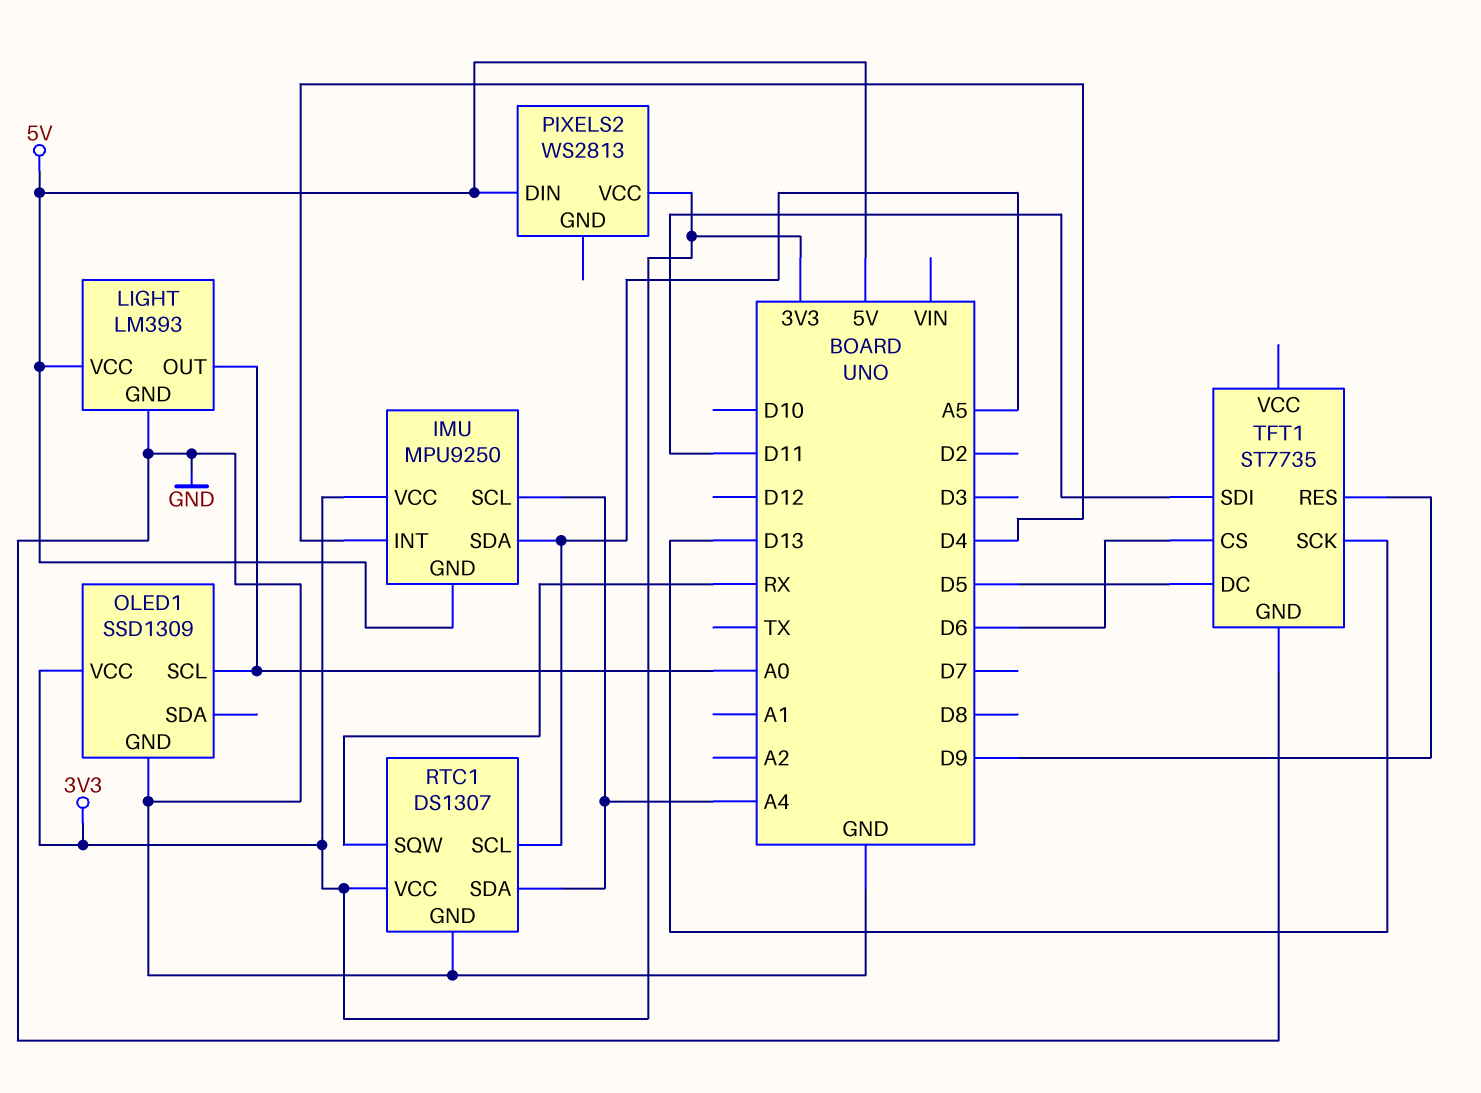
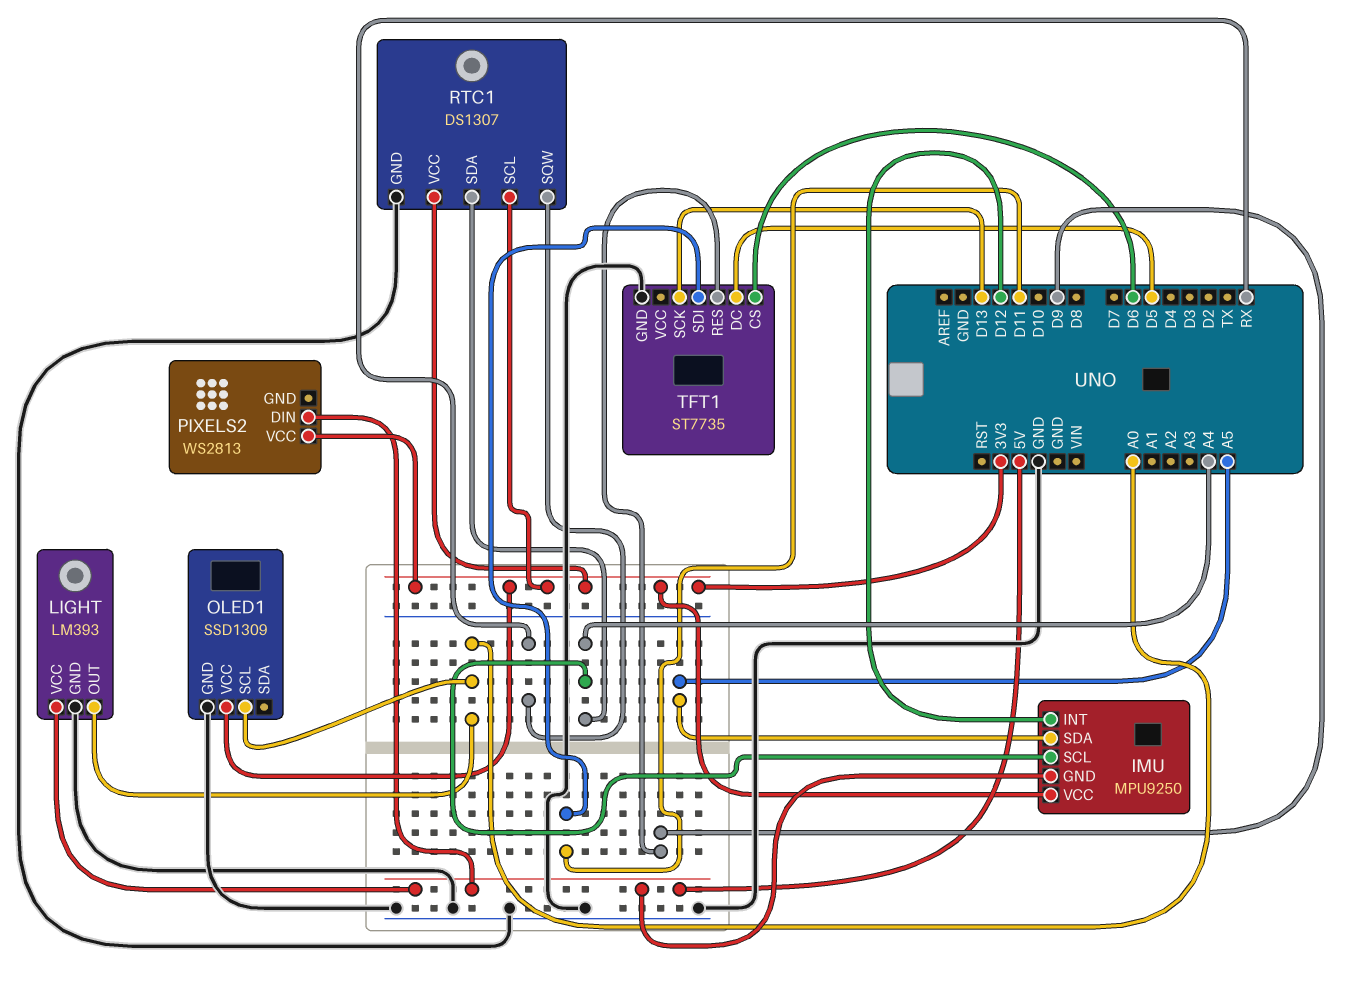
IMU pin INT: D4 -> D12
RTC1 pin SCL: A5 -> 3V3

